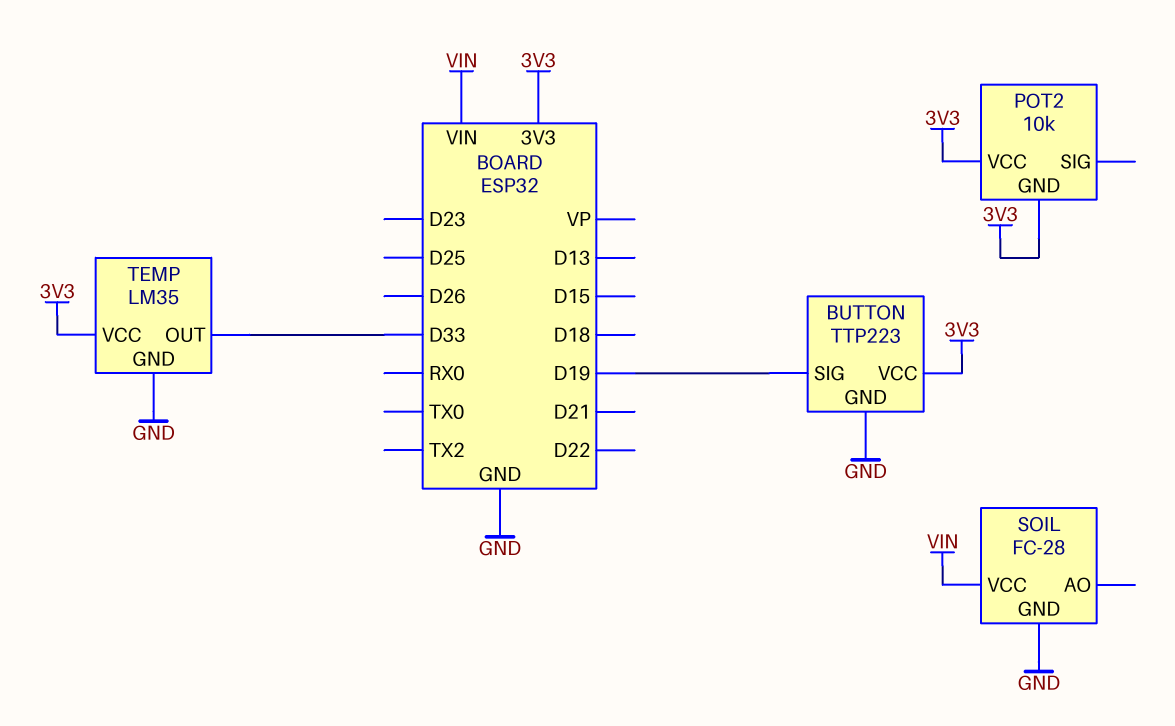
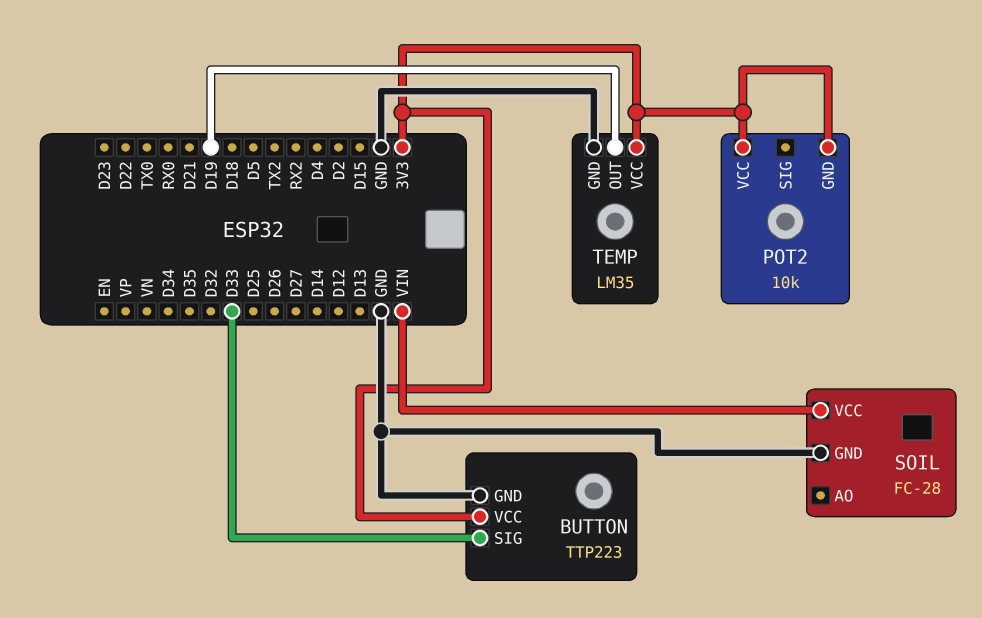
BUTTON pin SIG: D19 -> D33
TEMP pin OUT: D33 -> D19

